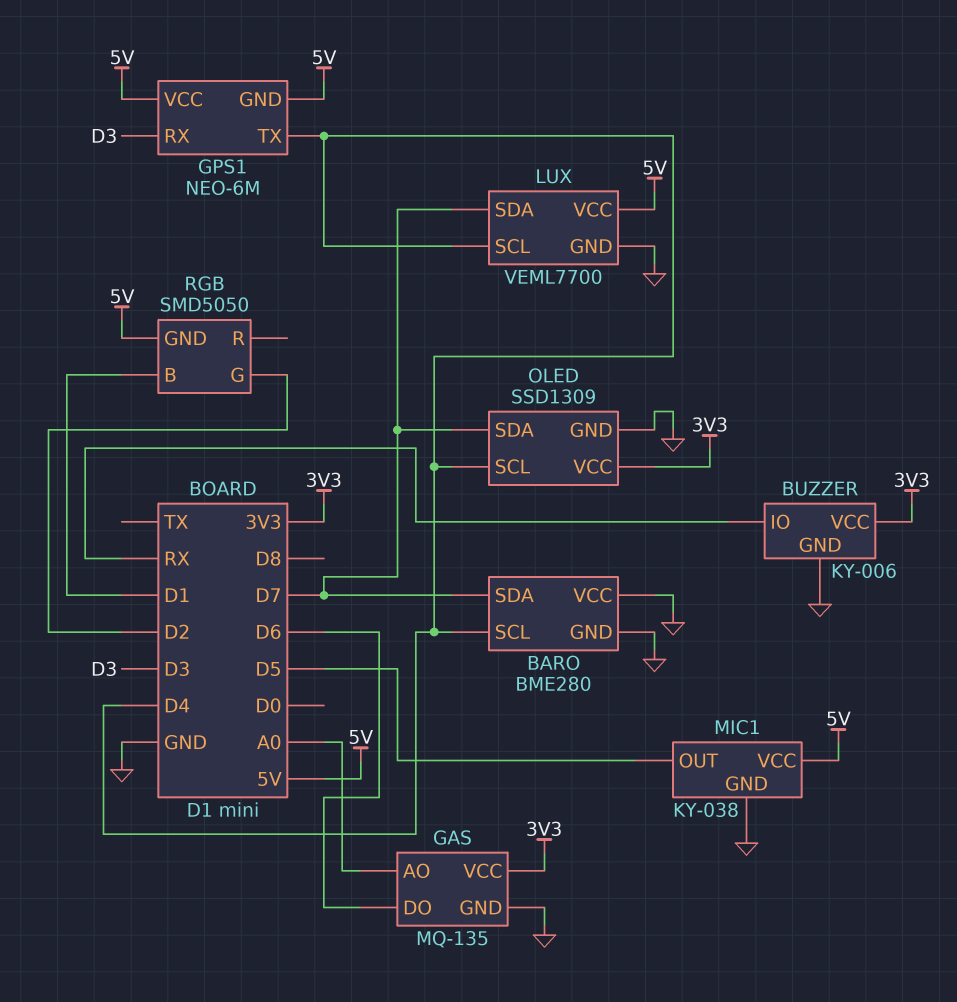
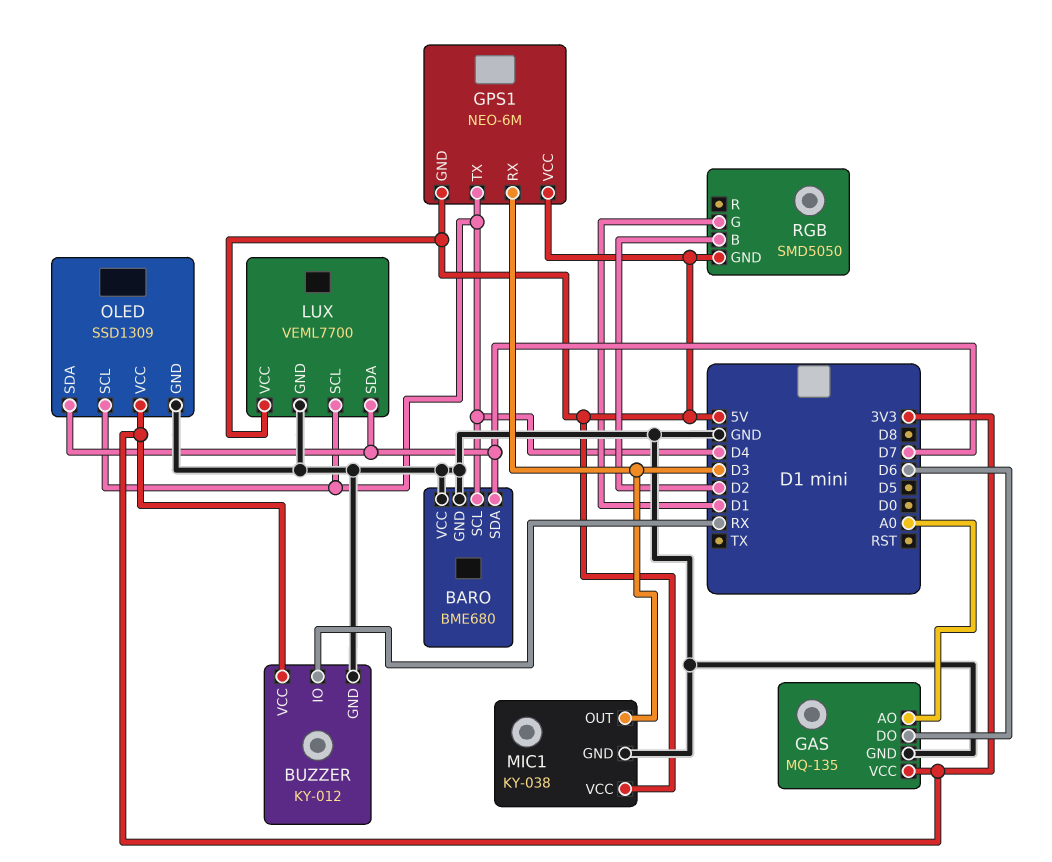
BARO: BME280 -> BME680
BUZZER: KY-006 -> KY-012
MIC1 pin OUT: D5 -> D3
RGB pin B: D1 -> D2
RGB pin G: D2 -> D1

